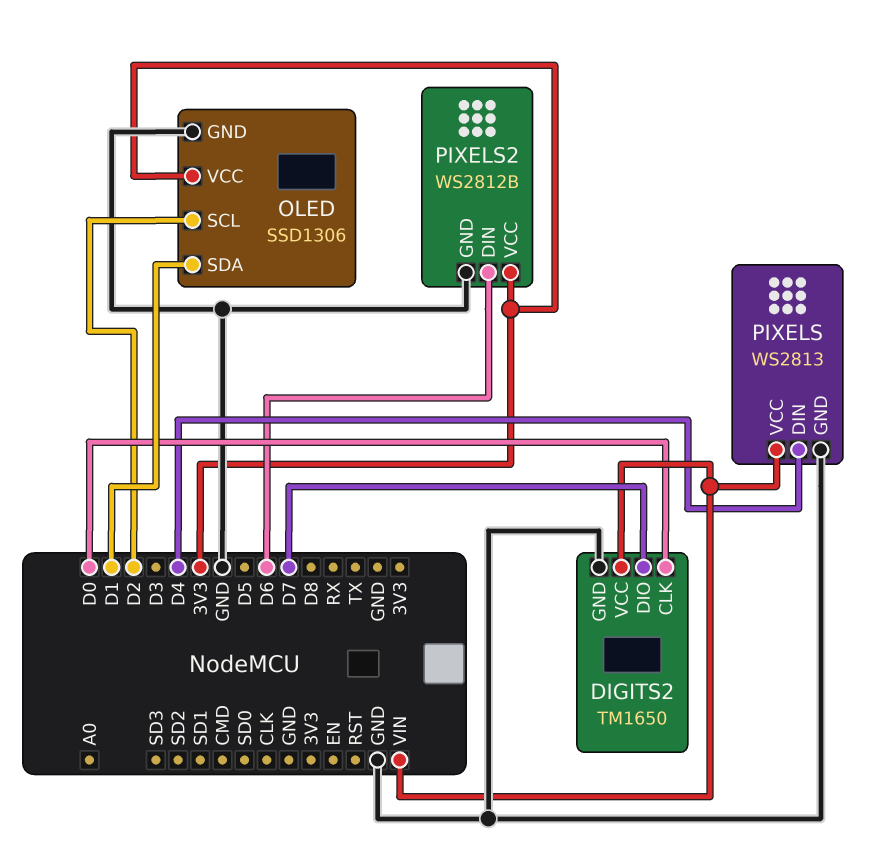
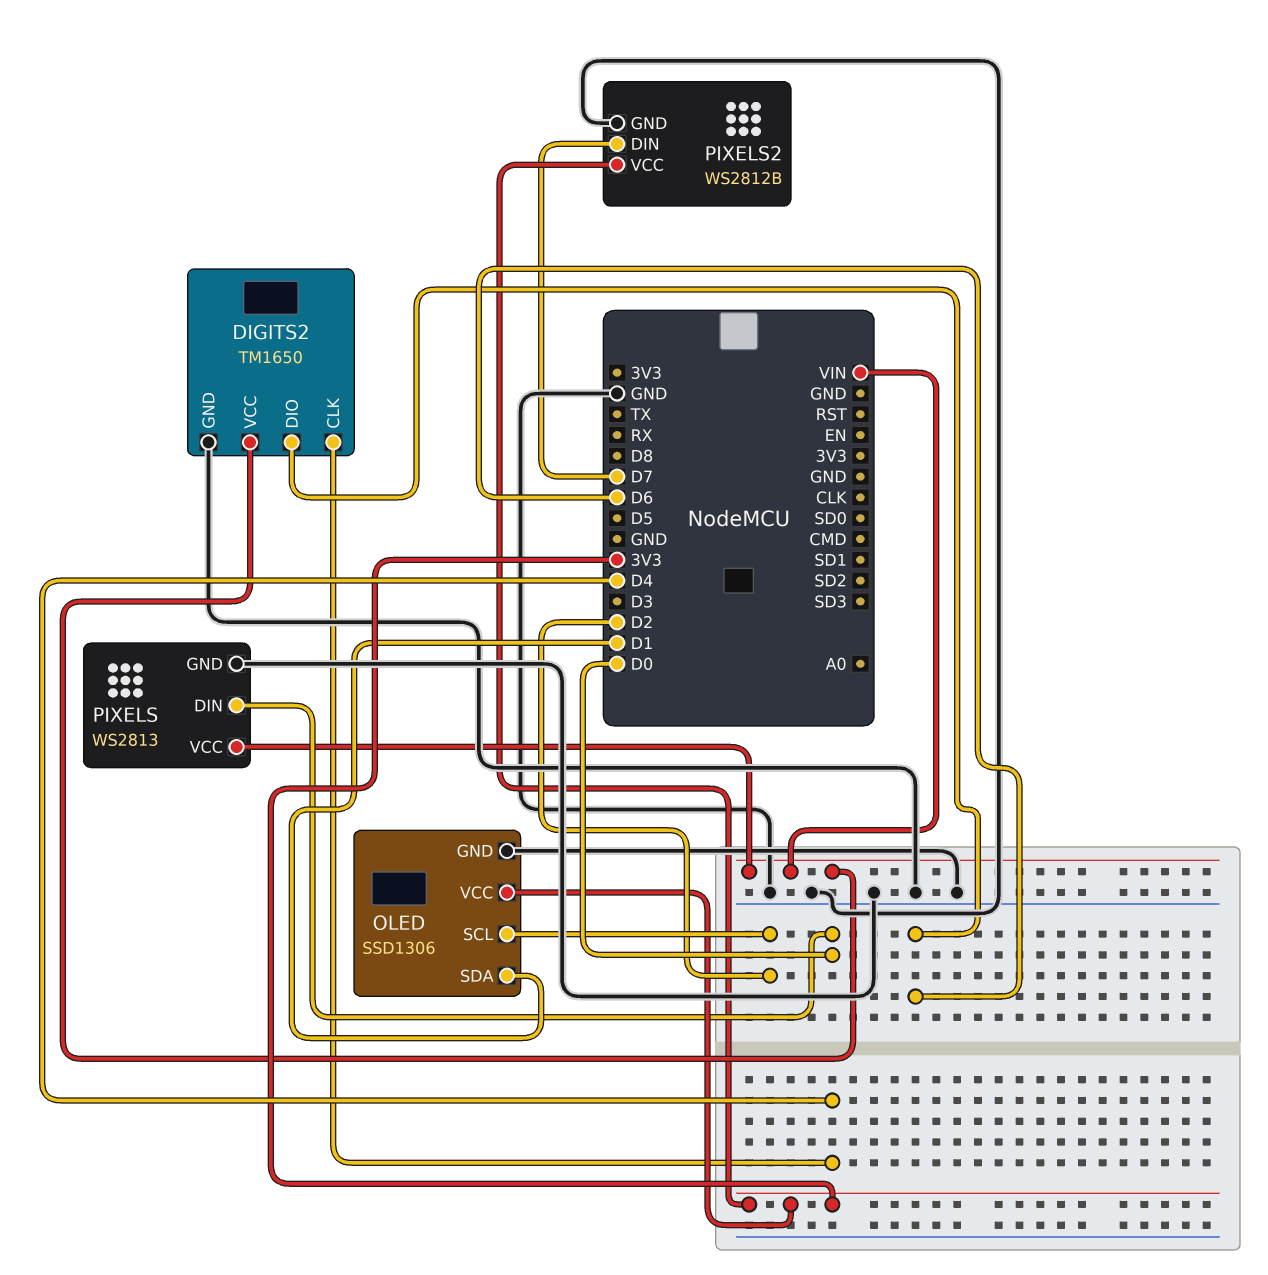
DIGITS2 pin CLK: D0 -> D4
DIGITS2 pin DIO: D7 -> D6
PIXELS pin DIN: D4 -> D0
PIXELS2 pin DIN: D6 -> D7

